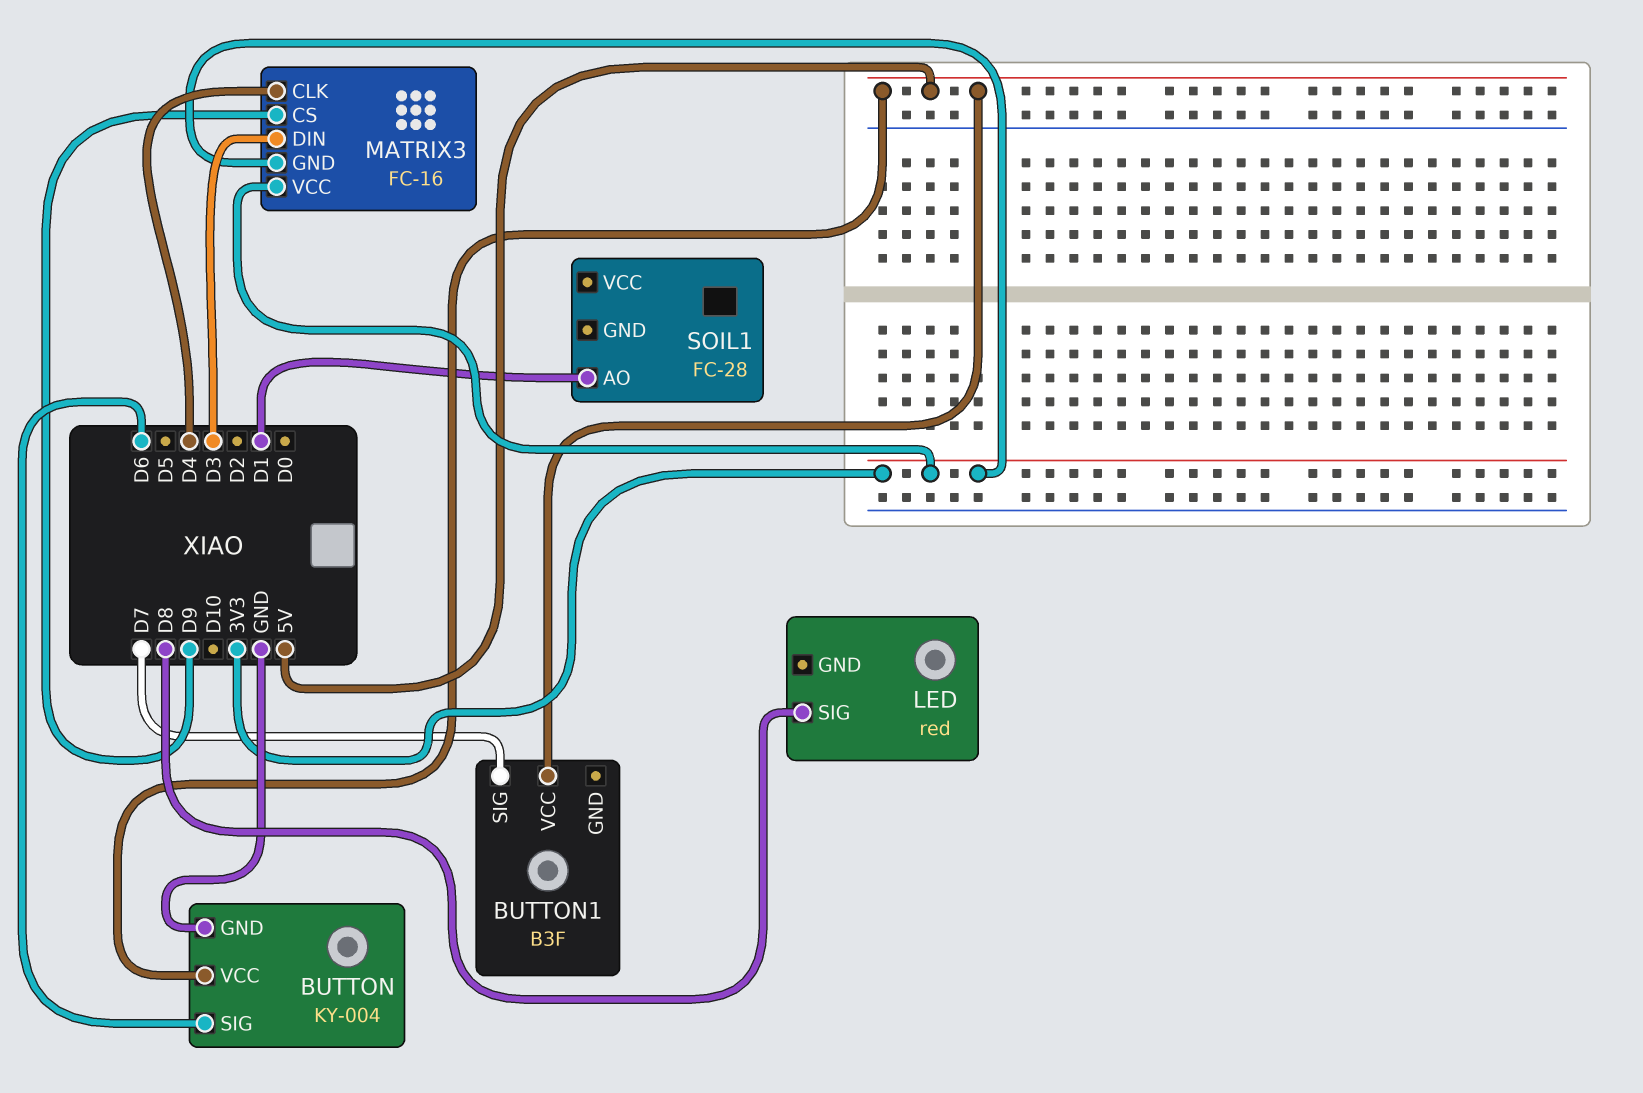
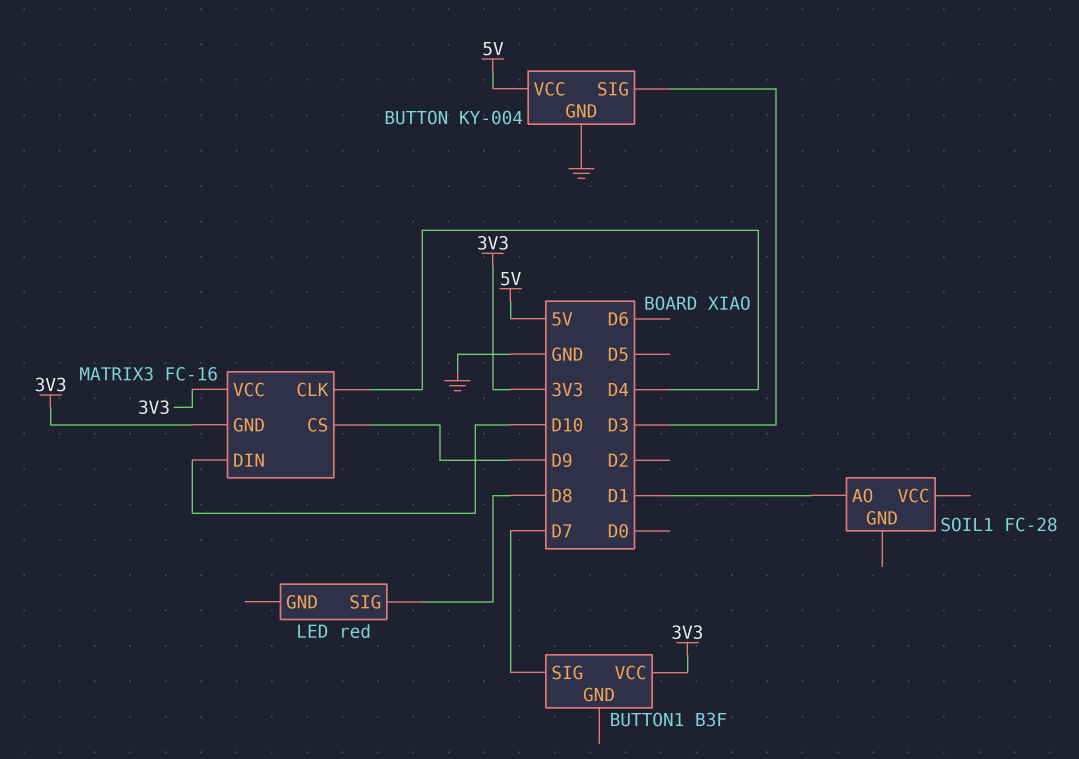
BUTTON pin SIG: D6 -> D3
BUTTON1 pin VCC: 5V -> 3V3
MATRIX3 pin DIN: D3 -> D10

